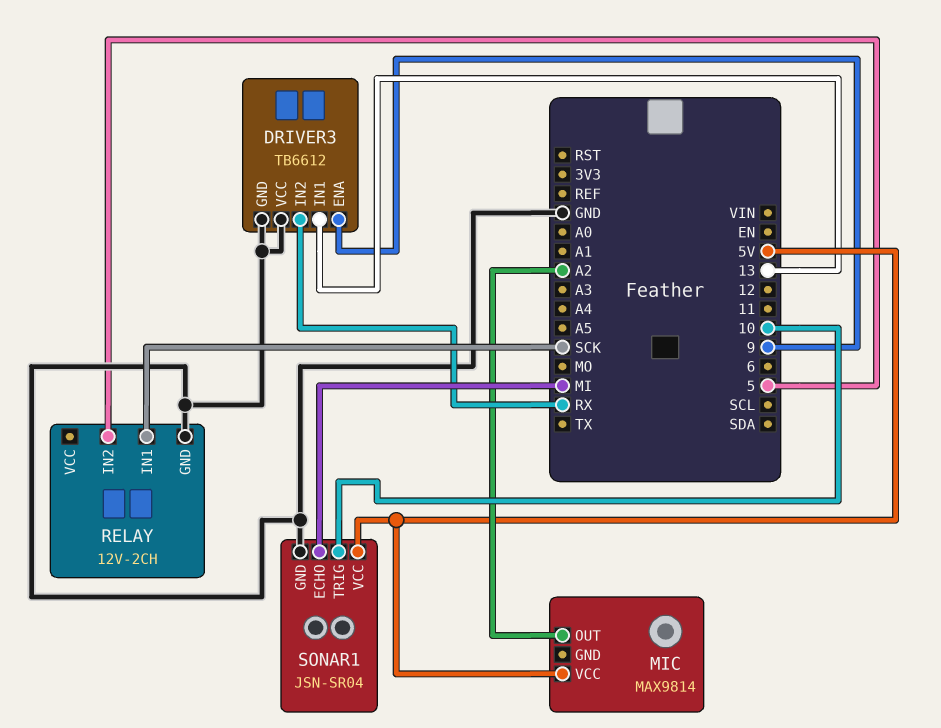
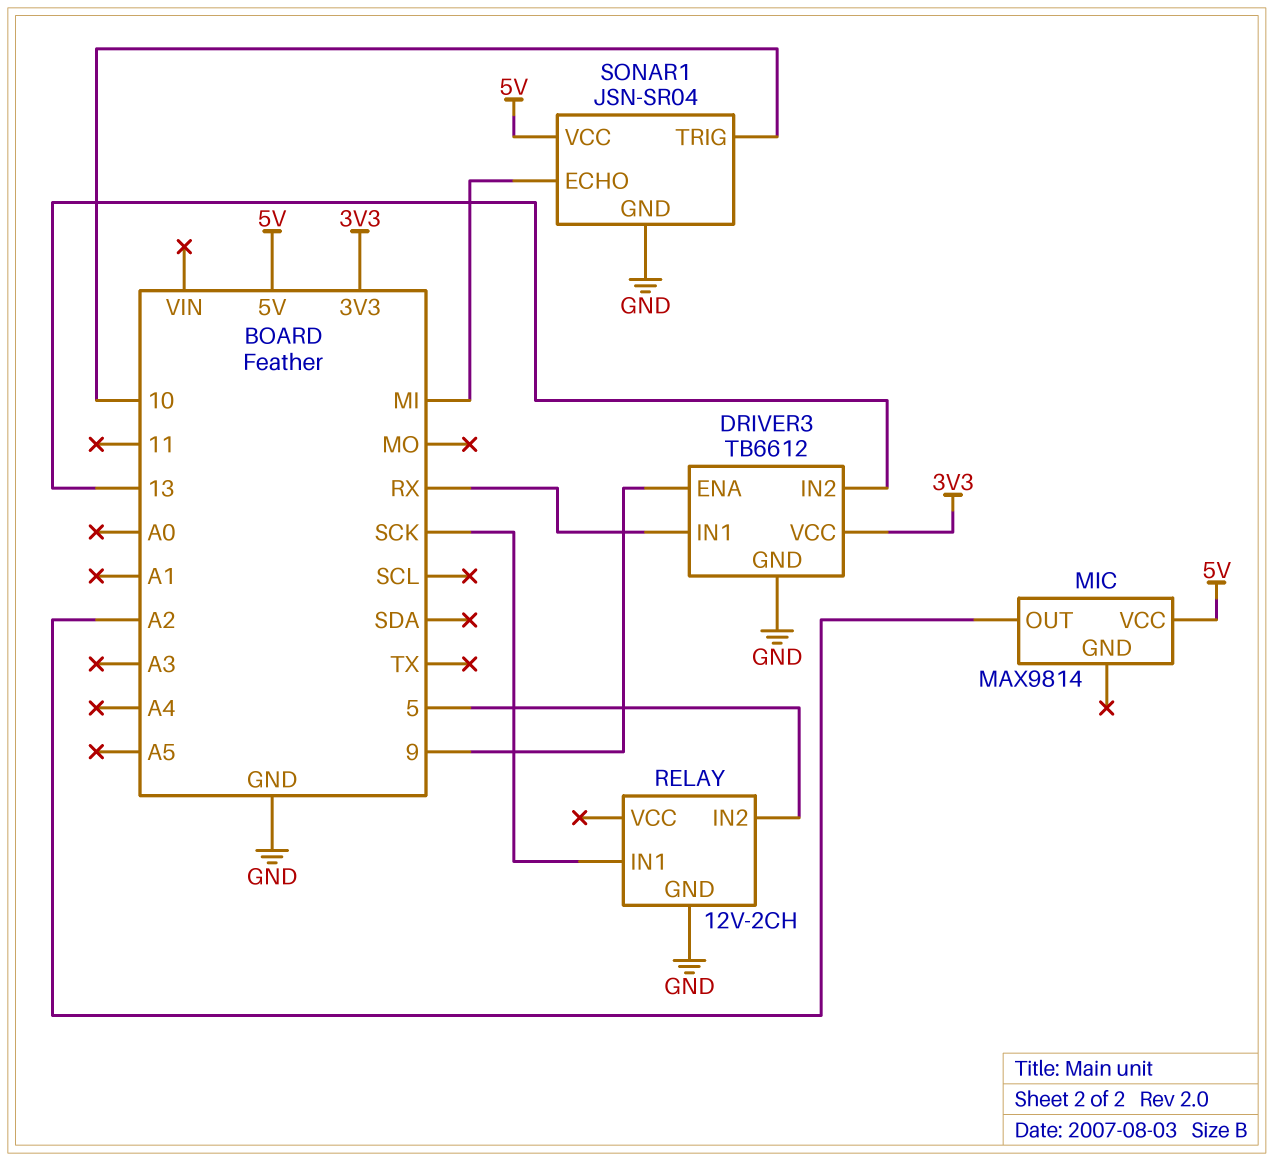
DRIVER3 pin IN1: 13 -> RX
DRIVER3 pin IN2: RX -> 13
DRIVER3 pin VCC: GND -> 3V3

